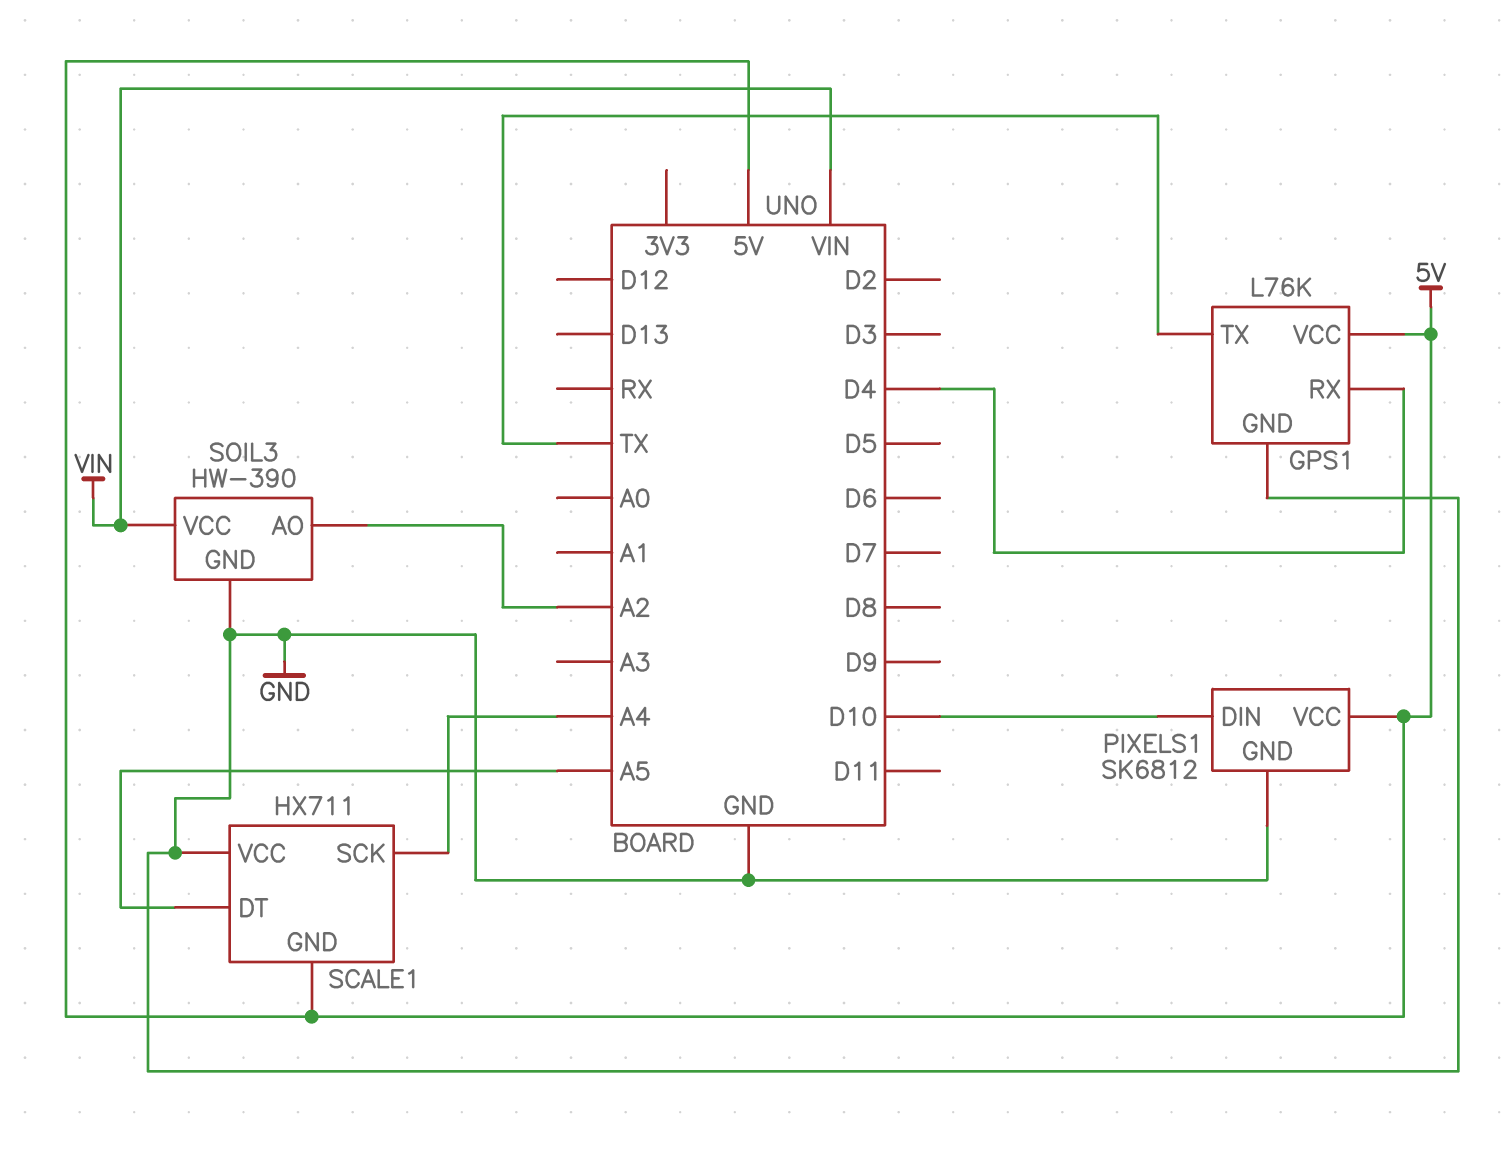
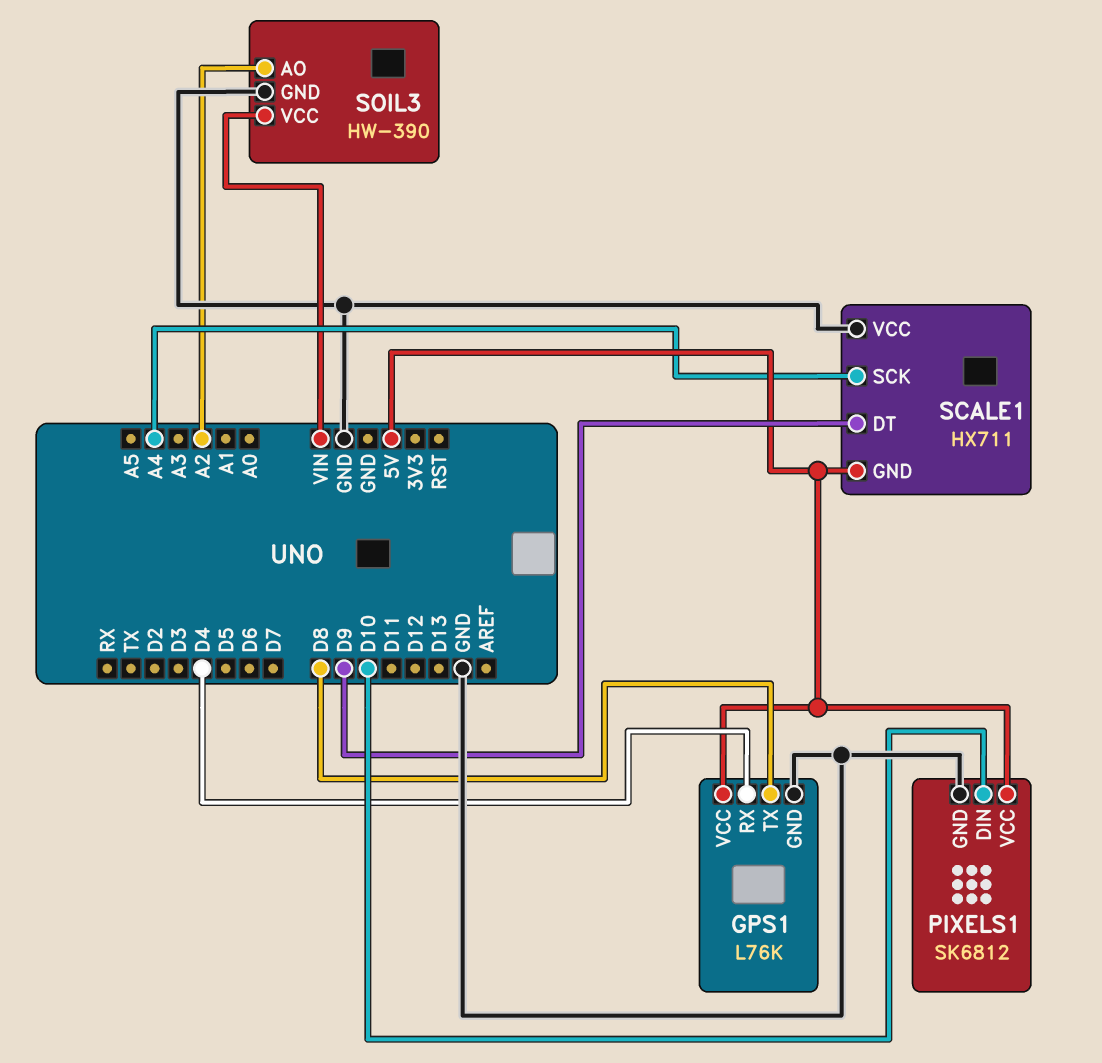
GPS1 pin TX: TX -> D8
SCALE1 pin DT: A5 -> D9

